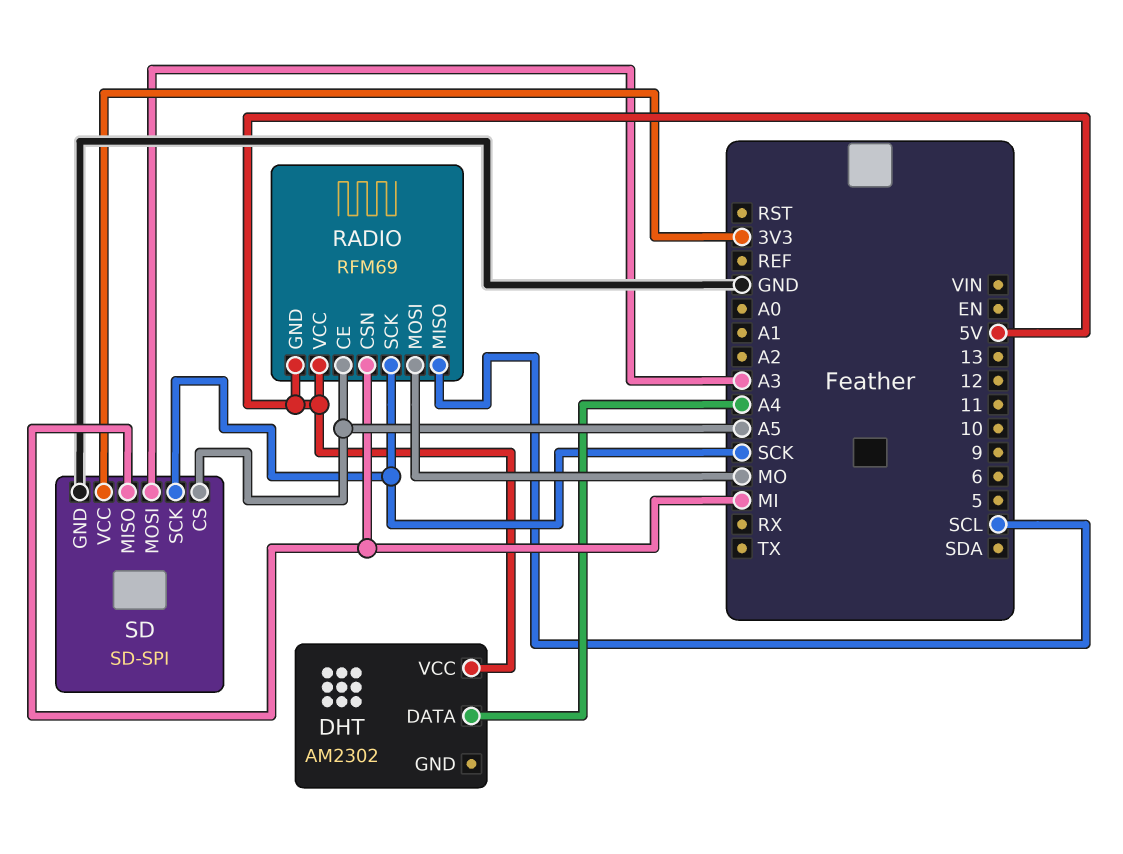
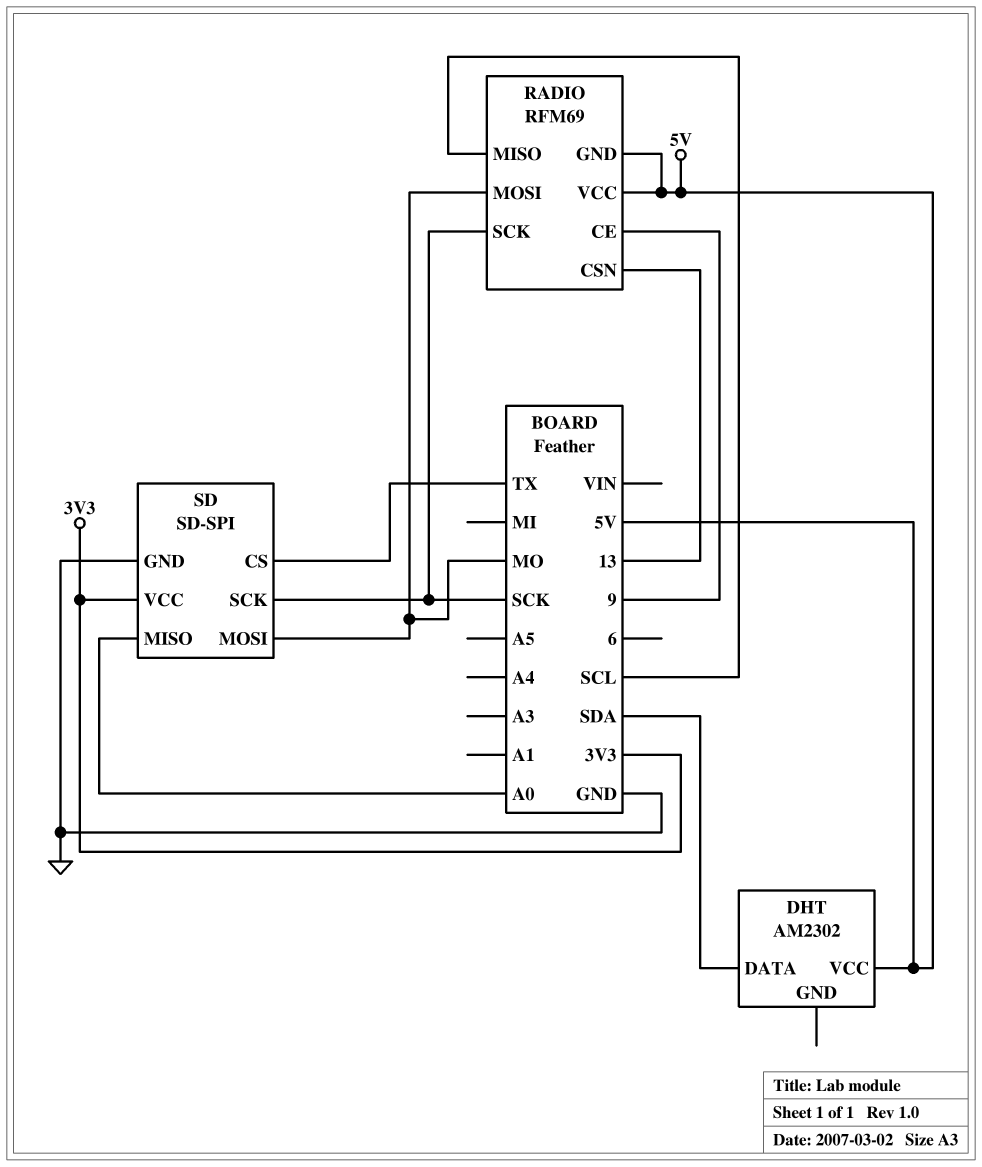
DHT pin DATA: A4 -> SDA
RADIO pin CE: A5 -> 9
RADIO pin CSN: MI -> 13
SD pin CS: A5 -> TX
SD pin MISO: MI -> A0
SD pin MOSI: A3 -> MO

